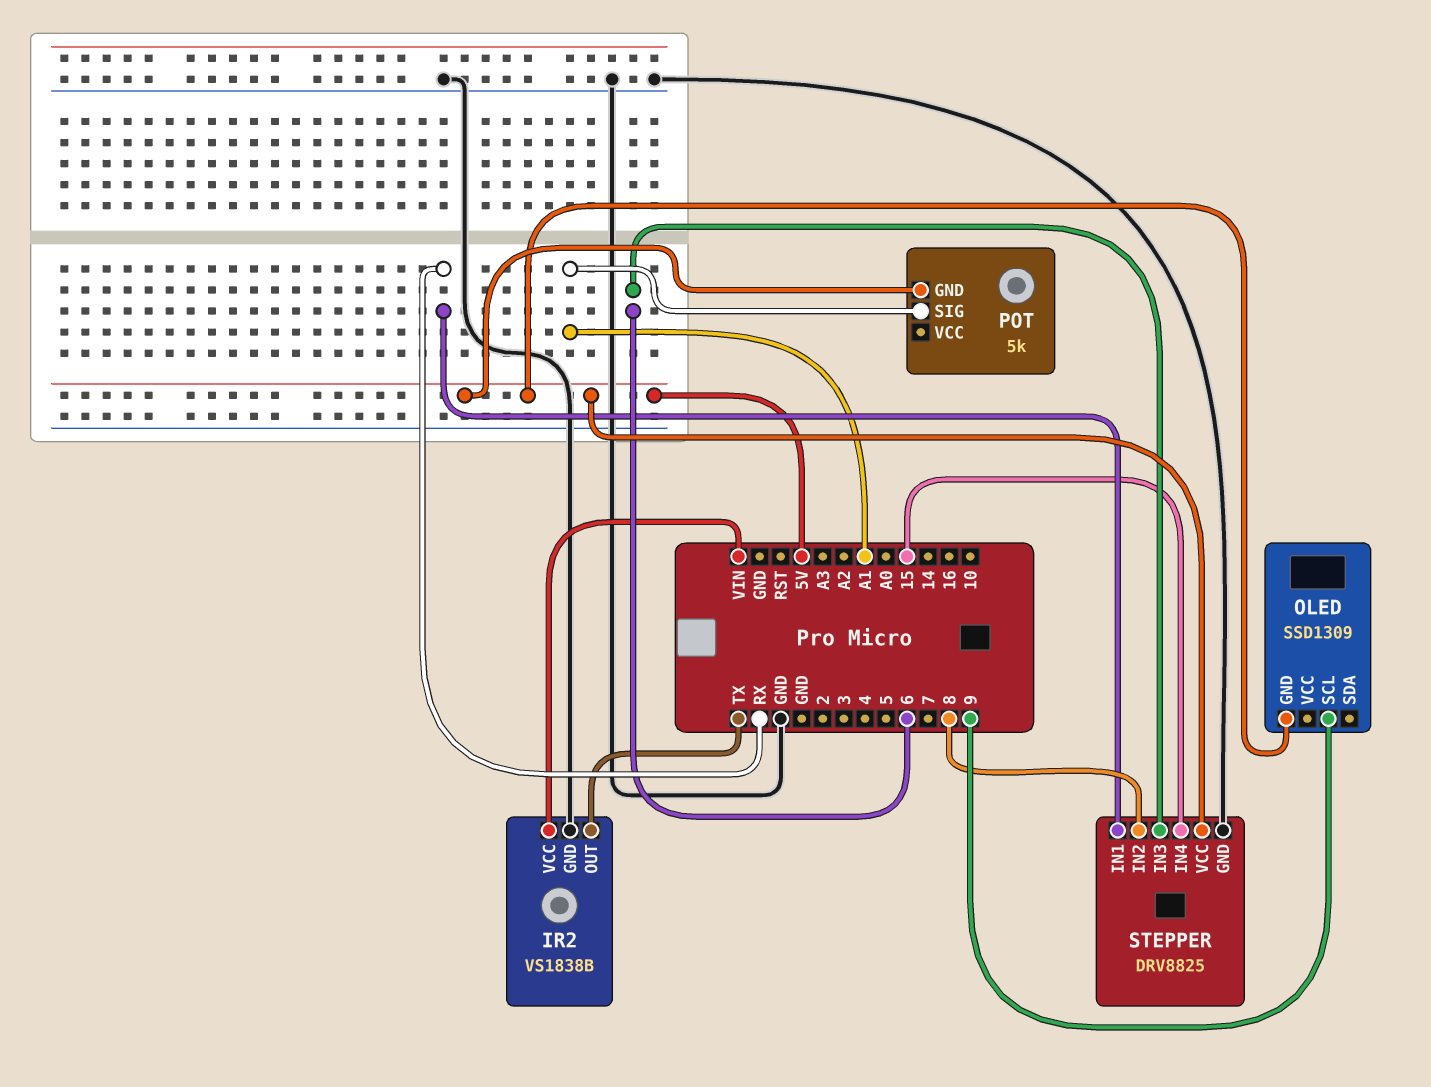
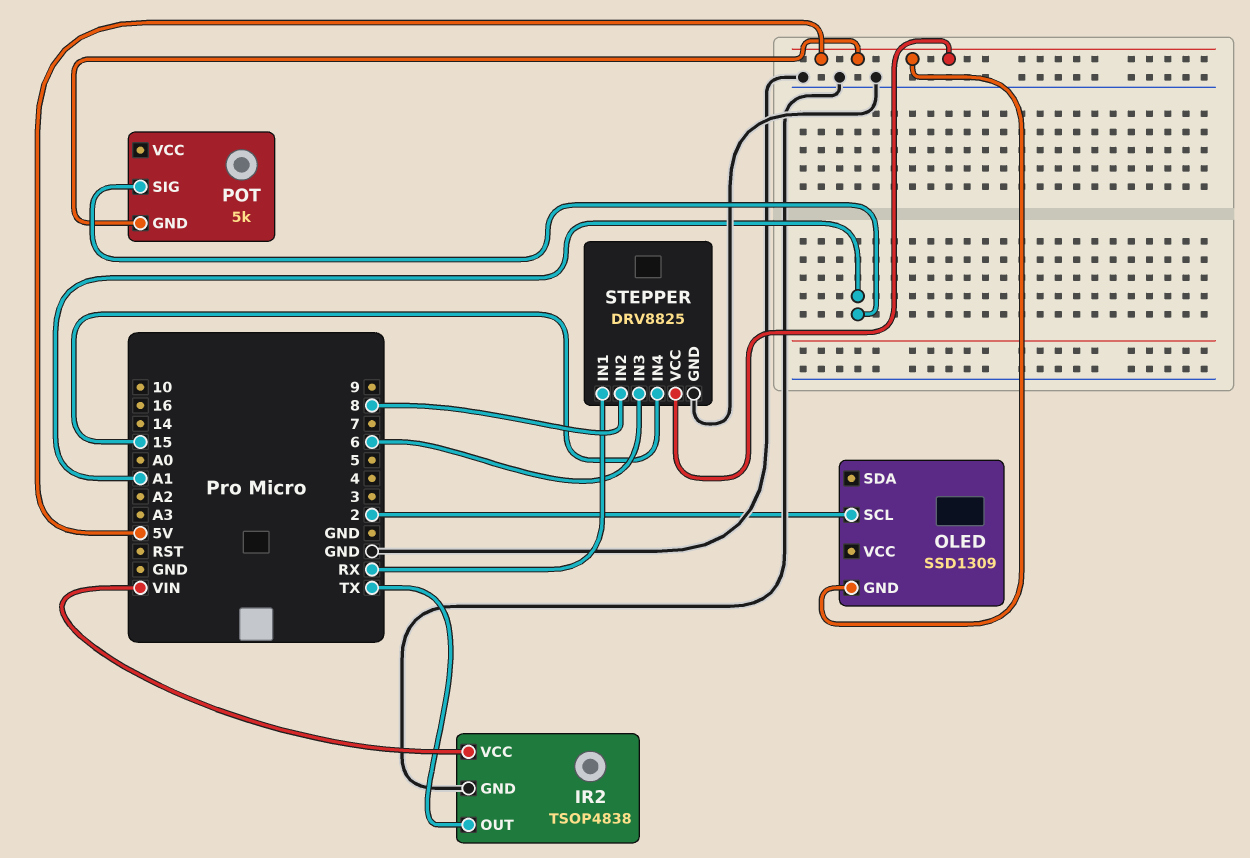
IR2: VS1838B -> TSOP4838
OLED pin SCL: 9 -> 2

